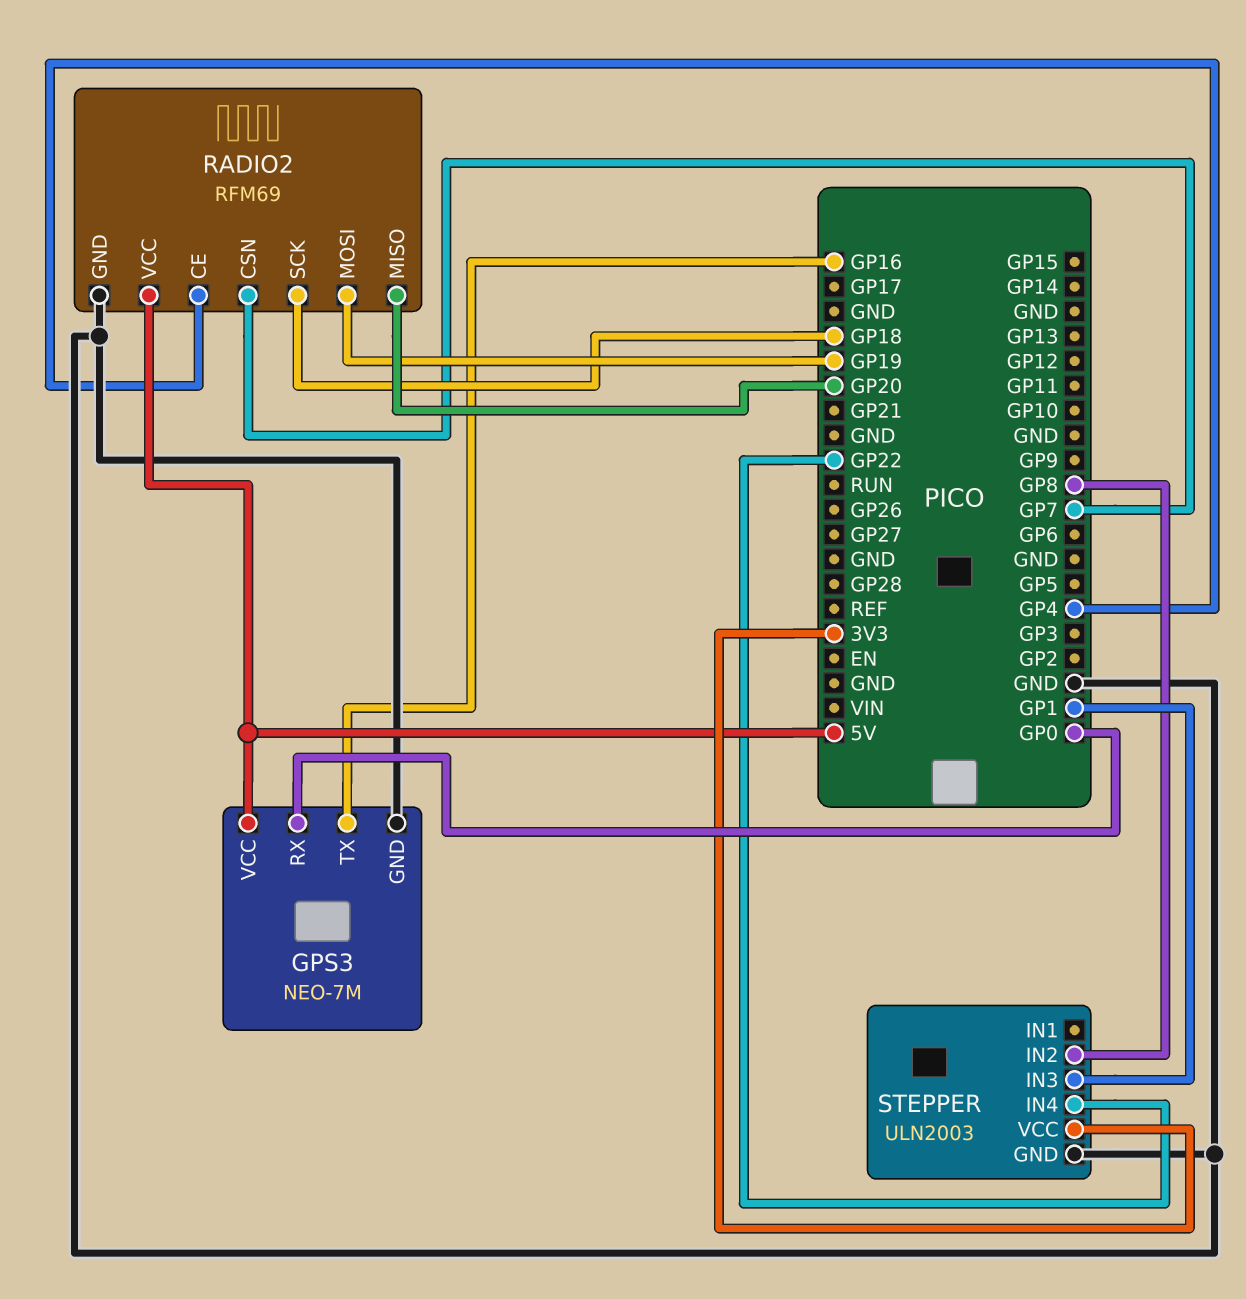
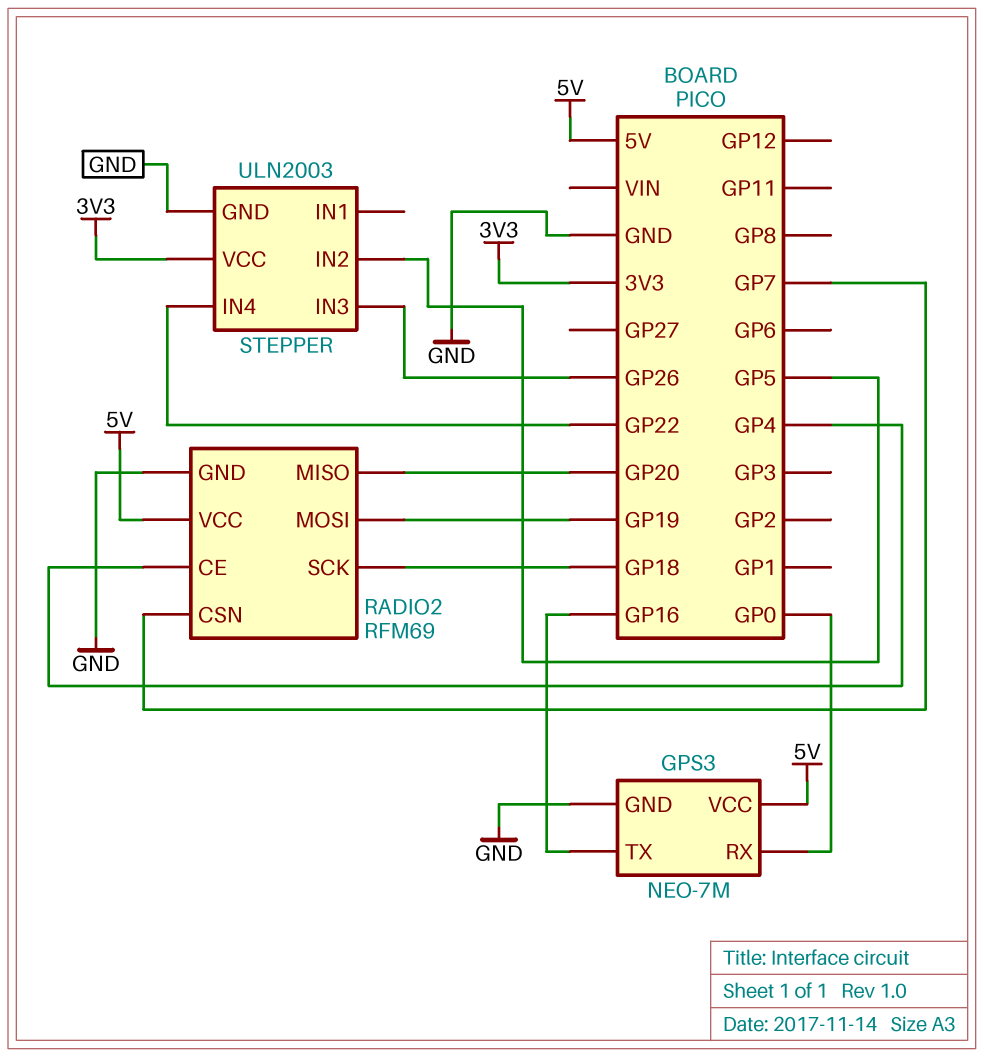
STEPPER pin IN2: GP8 -> GP5
STEPPER pin IN3: GP1 -> GP26

